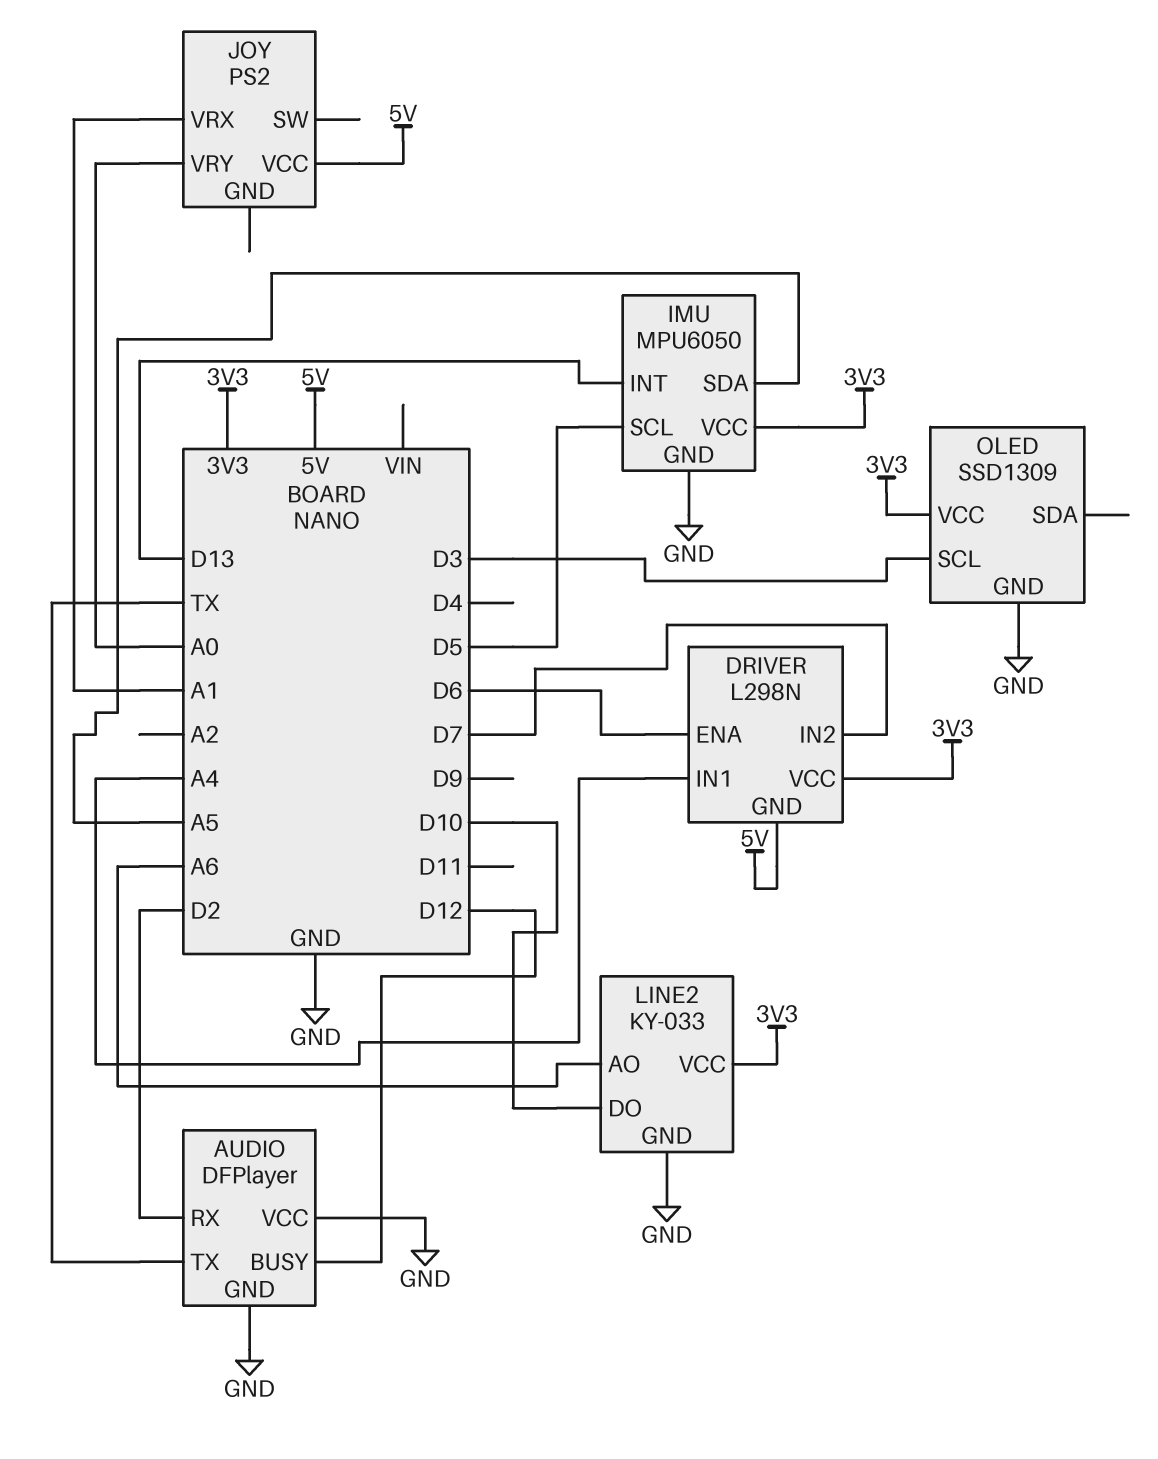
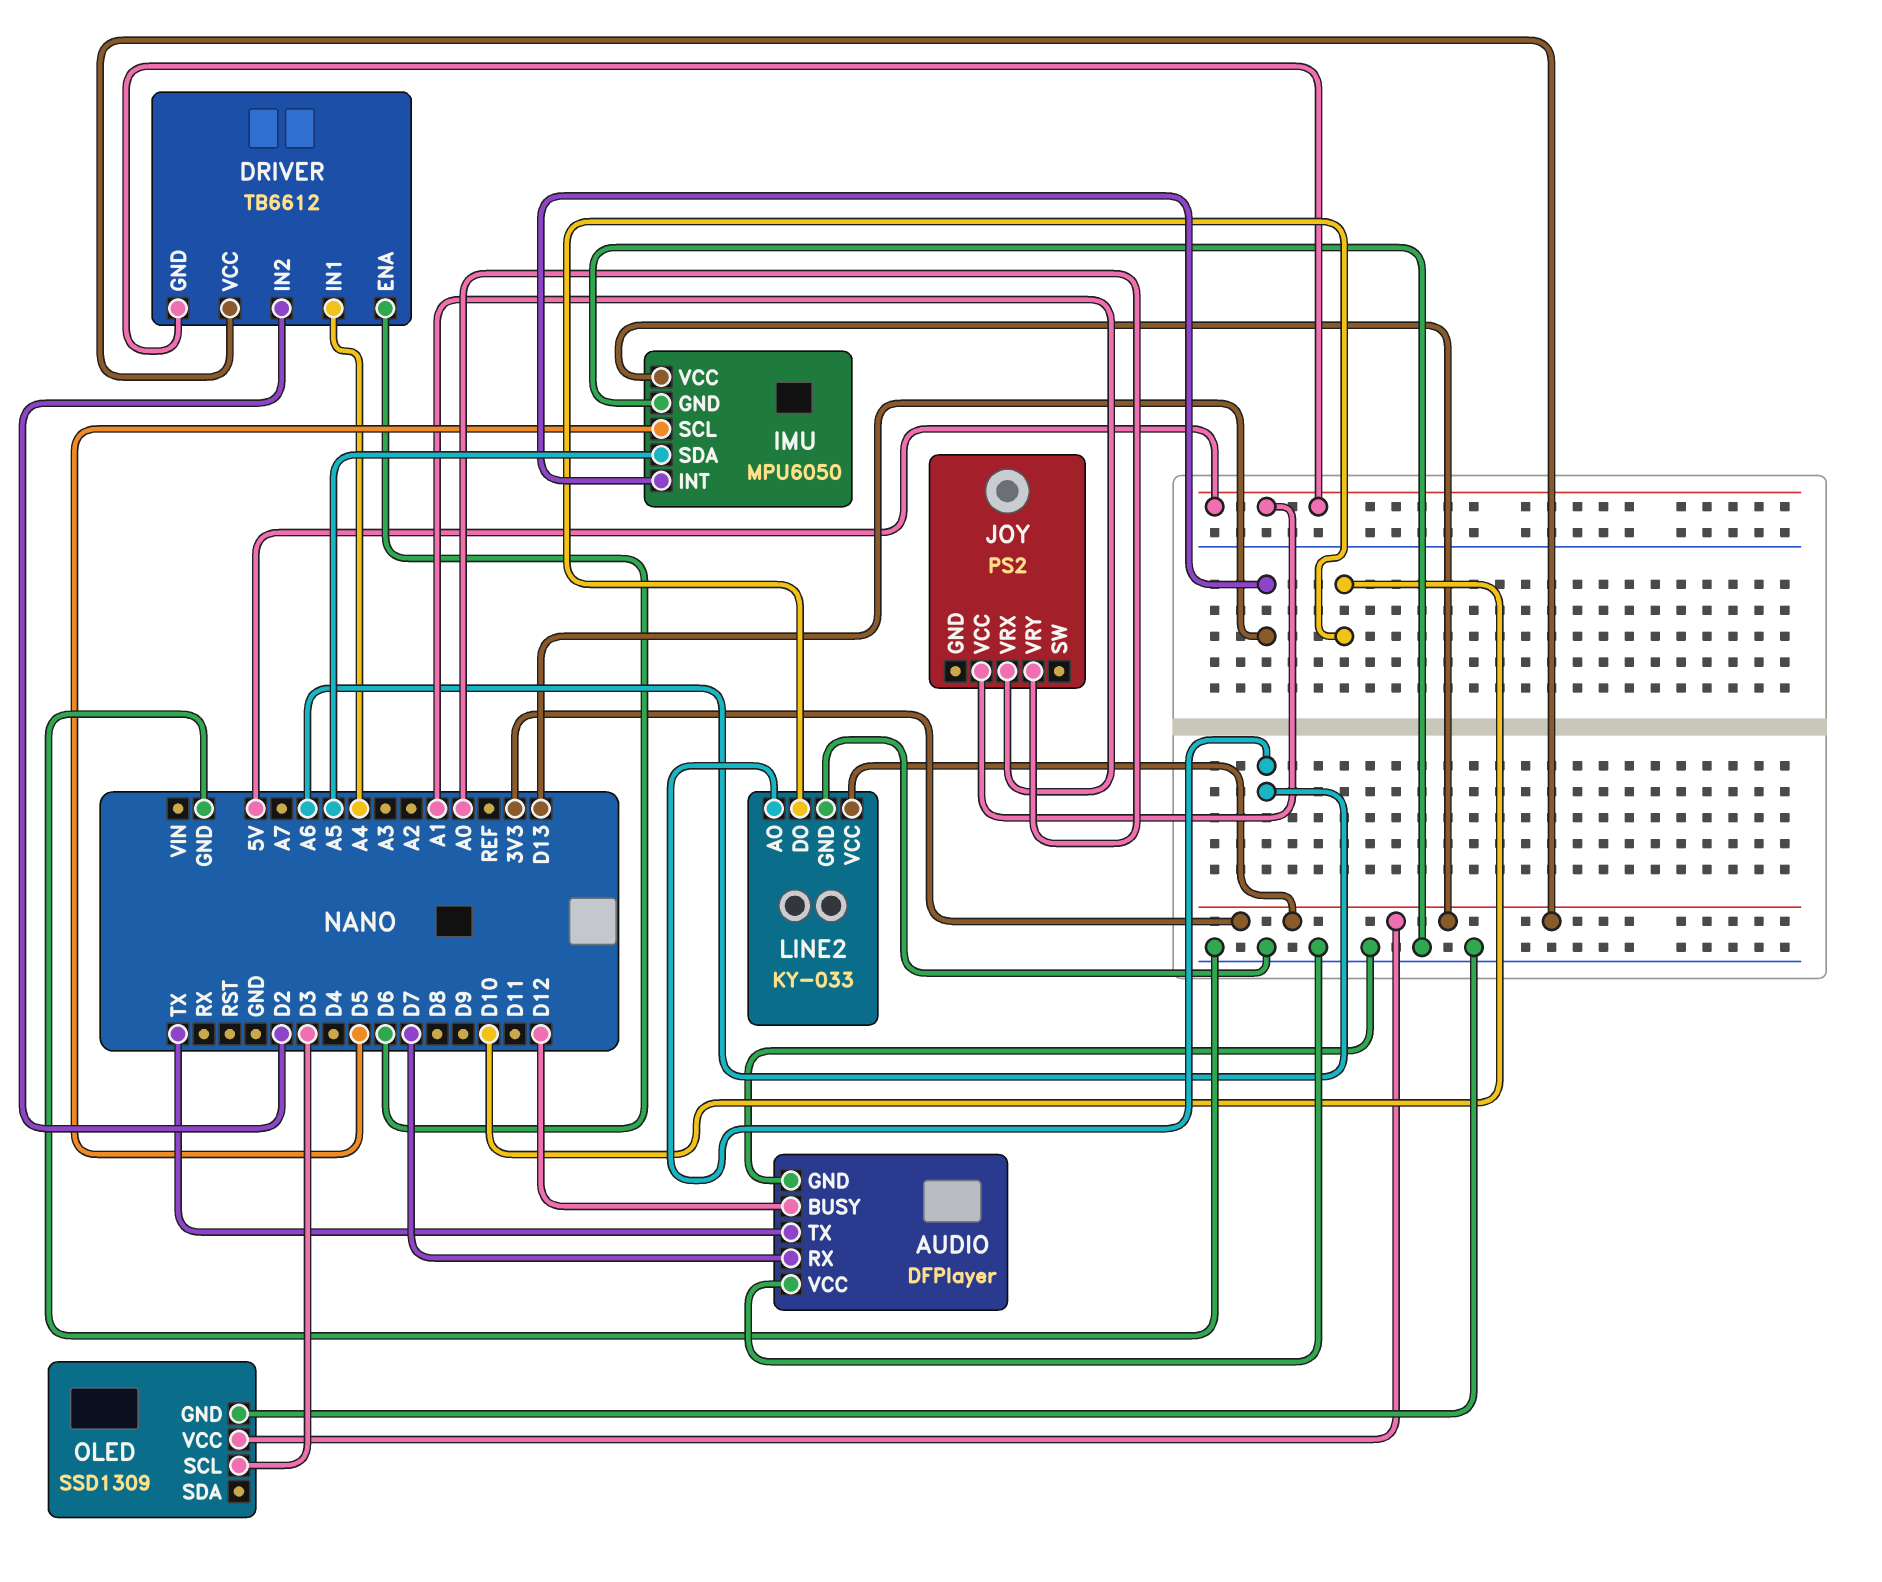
AUDIO pin RX: D2 -> D7
DRIVER: L298N -> TB6612
DRIVER pin IN2: D7 -> D2

